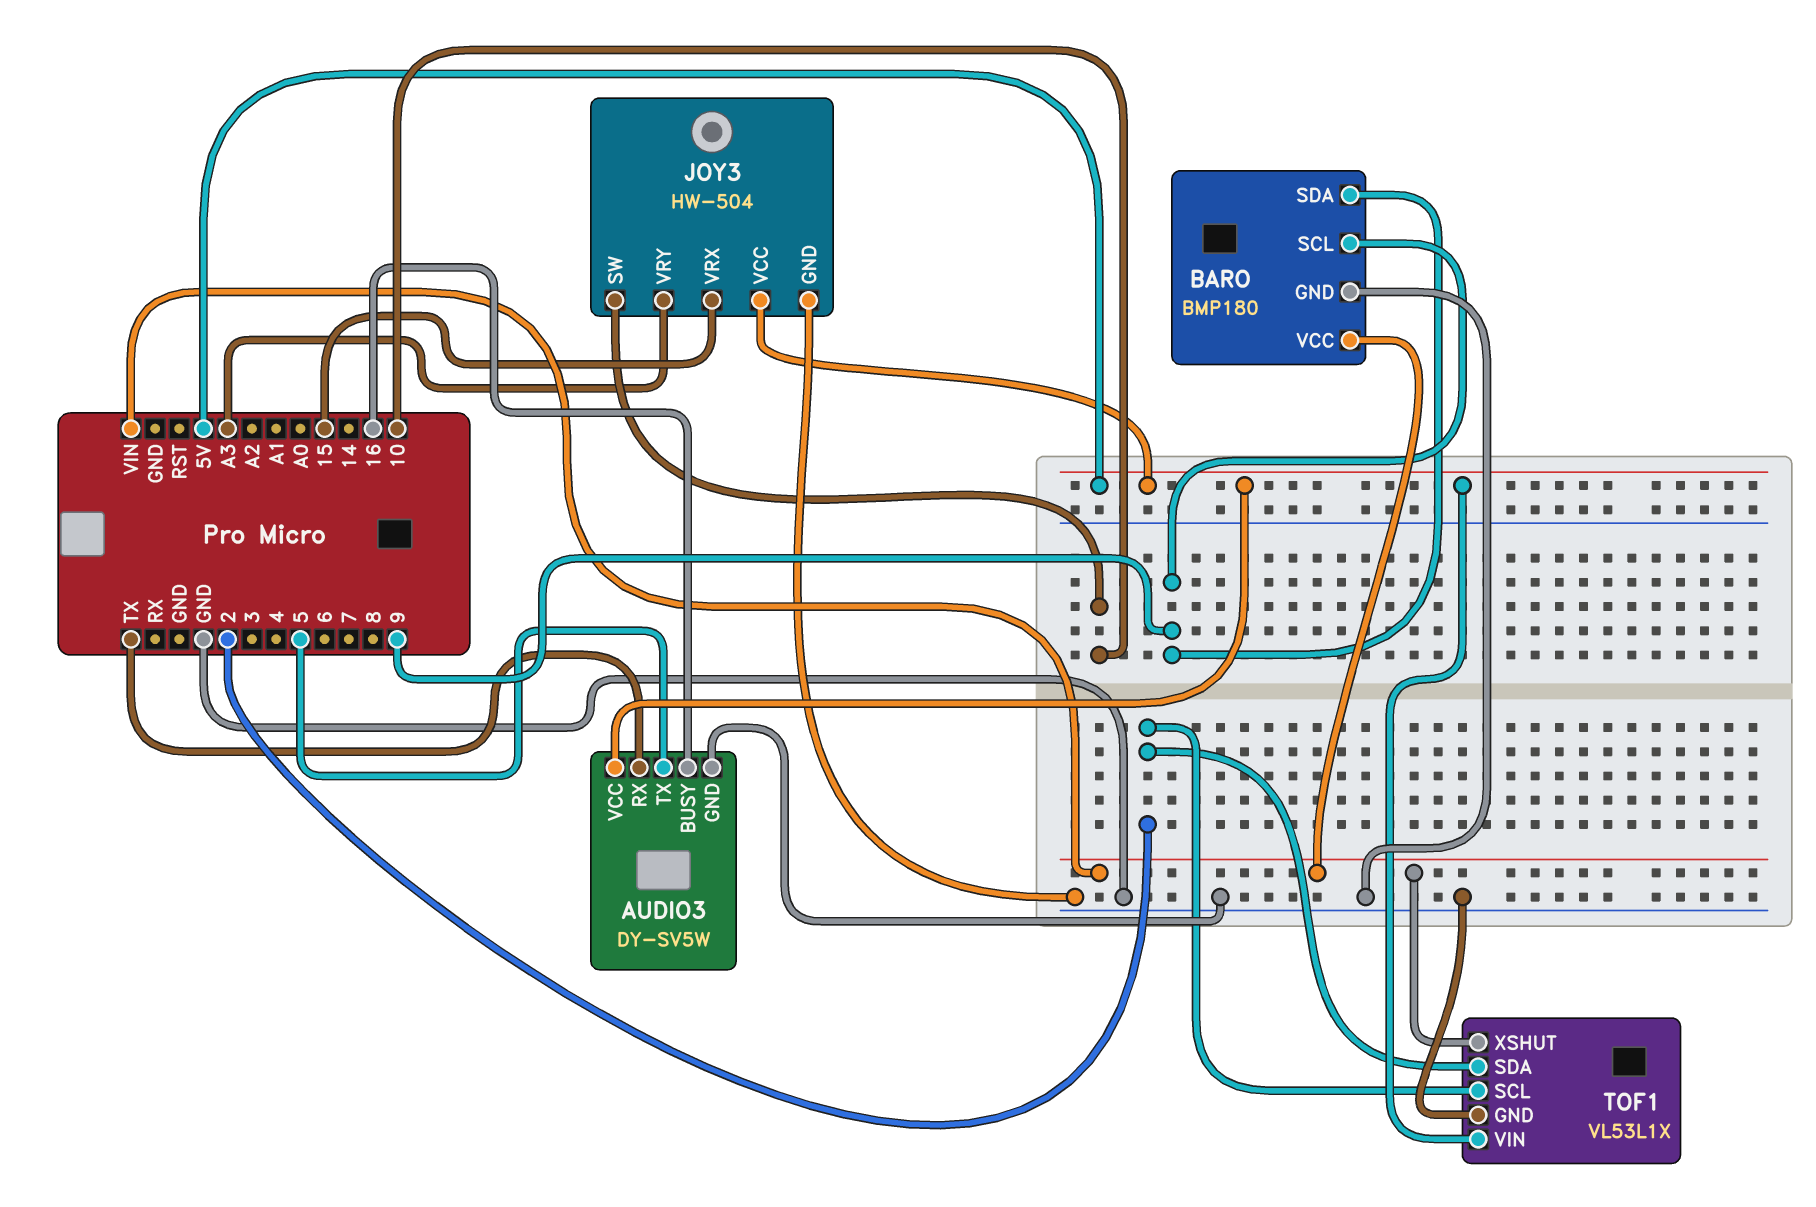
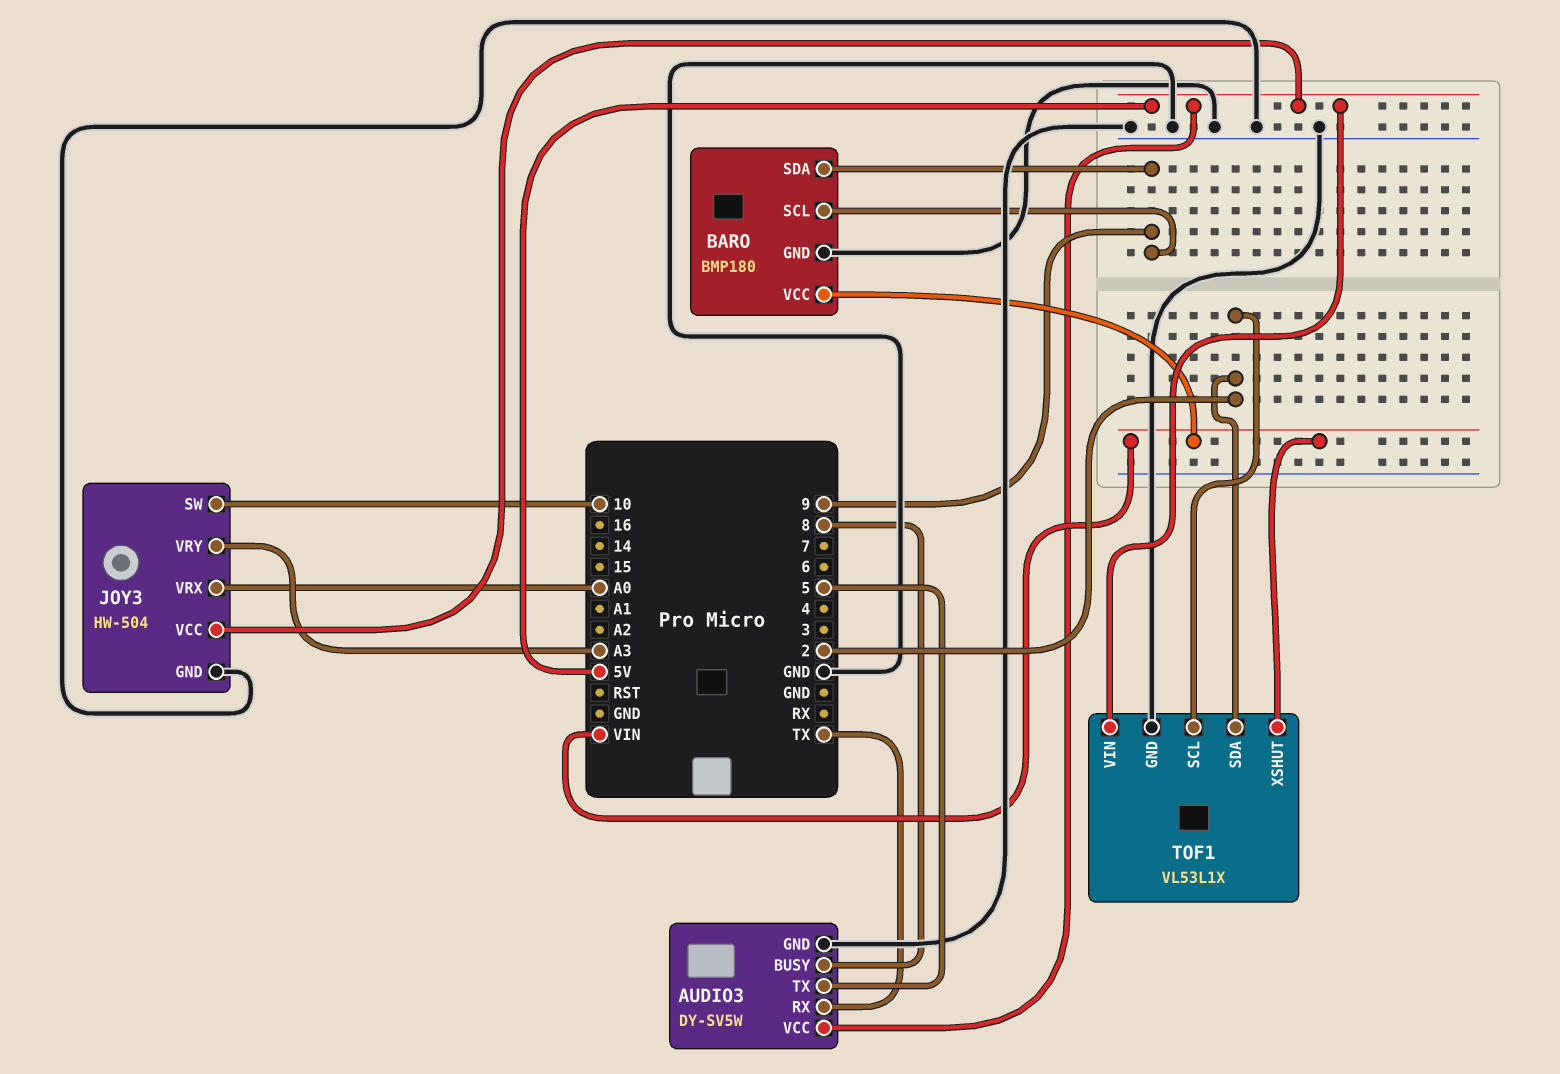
AUDIO3 pin BUSY: 16 -> 8
JOY3 pin VRX: 15 -> A0

